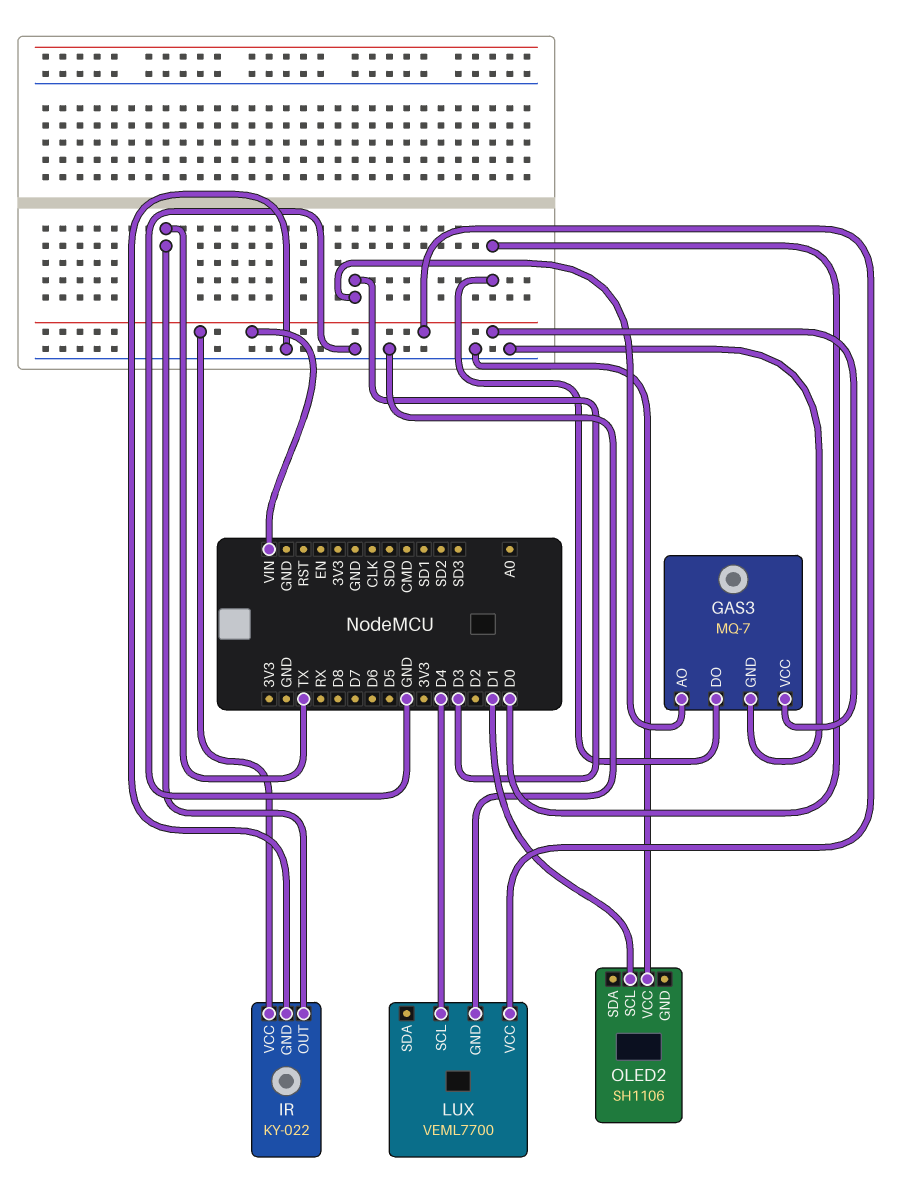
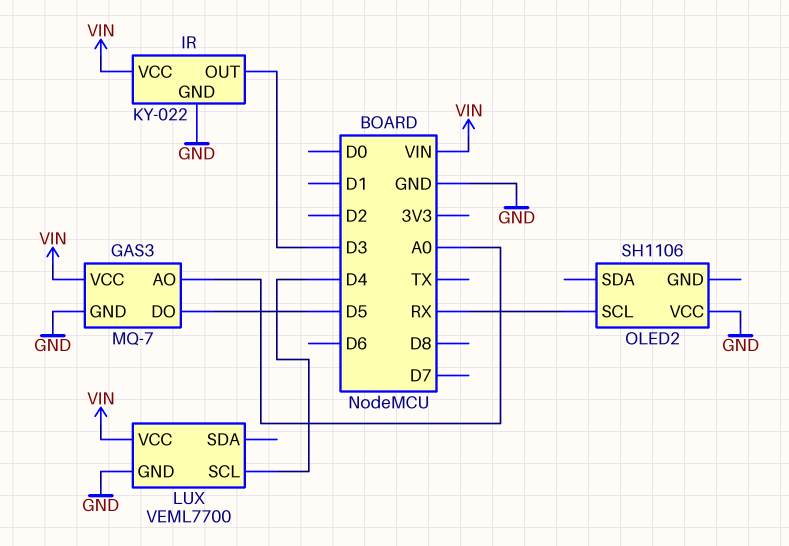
GAS3 pin AO: D3 -> A0
GAS3 pin DO: D0 -> D5
IR pin OUT: TX -> D3
OLED2 pin SCL: D1 -> RX

